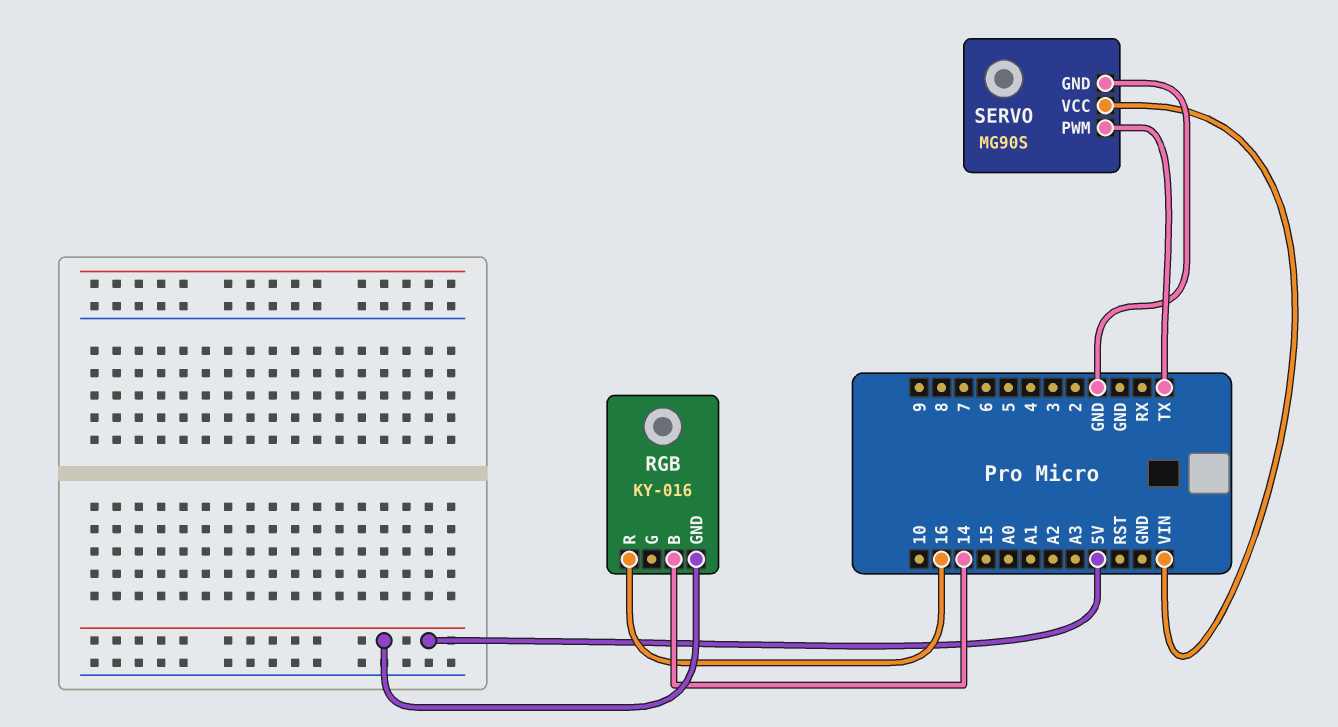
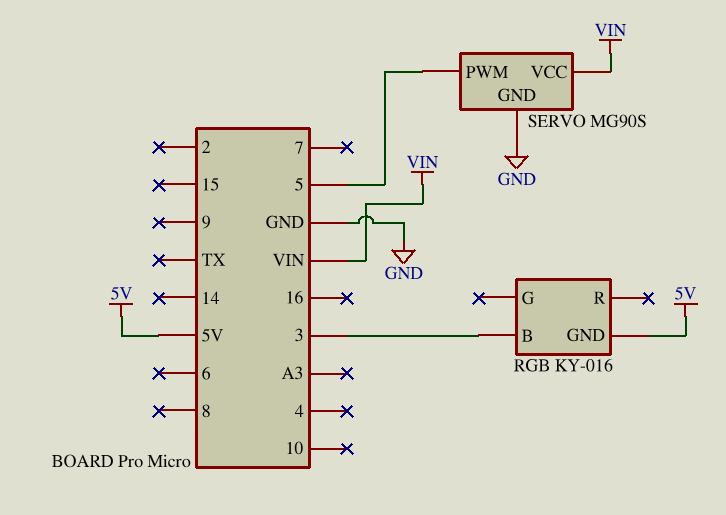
RGB pin B: 14 -> 3
RGB pin R: 16 -> none
SERVO pin PWM: TX -> 5

